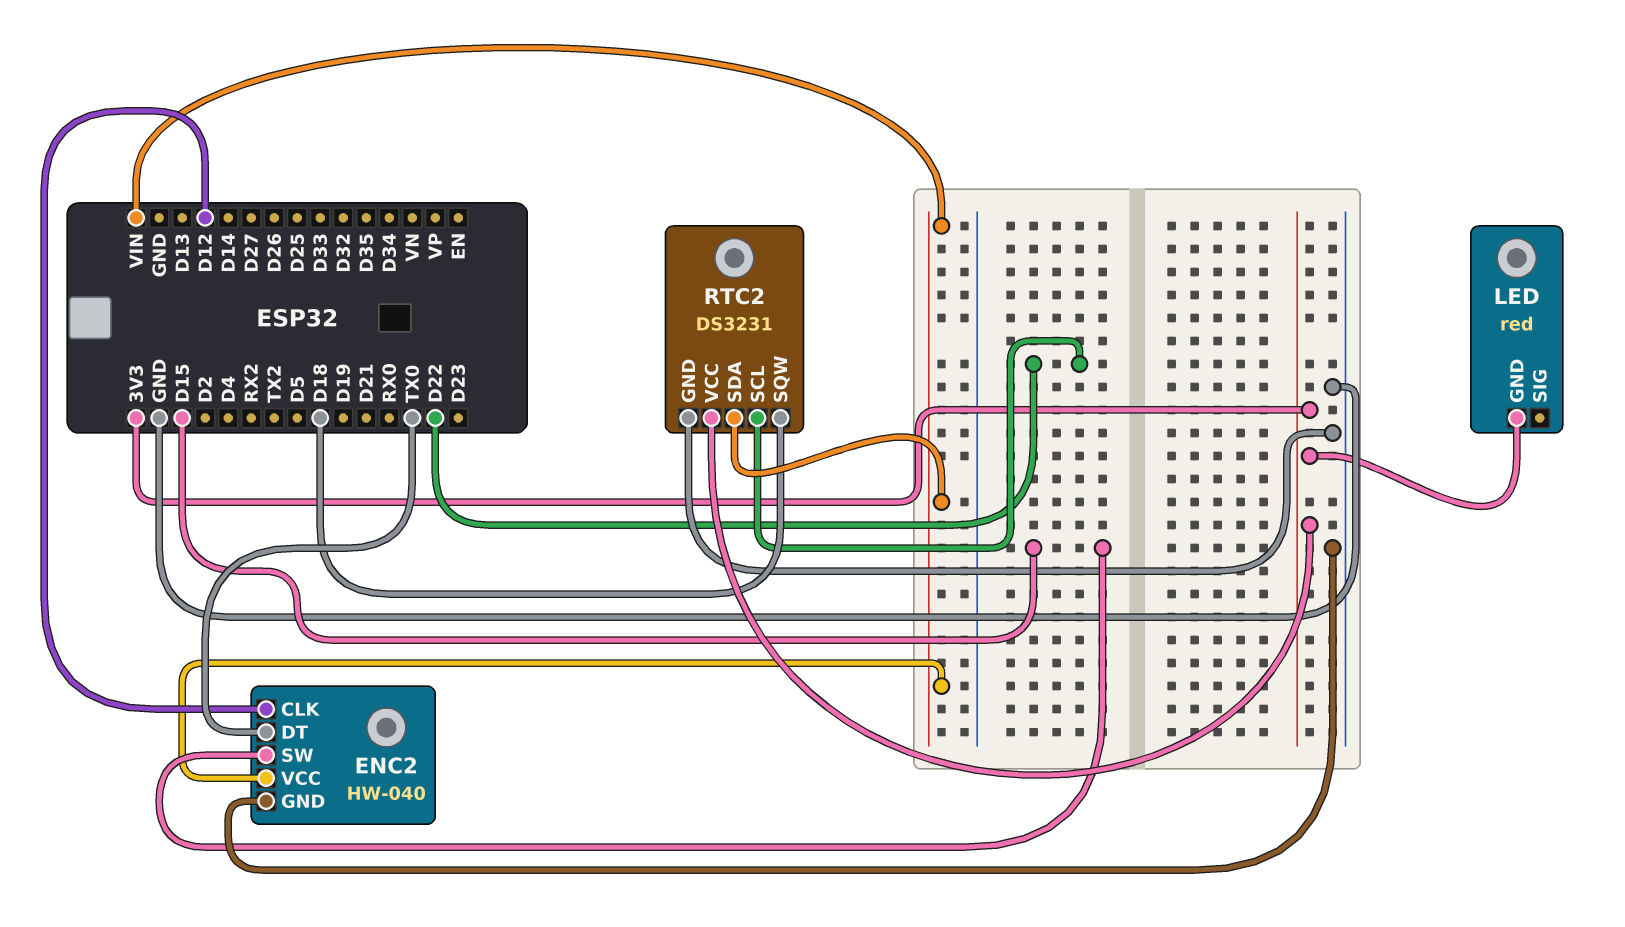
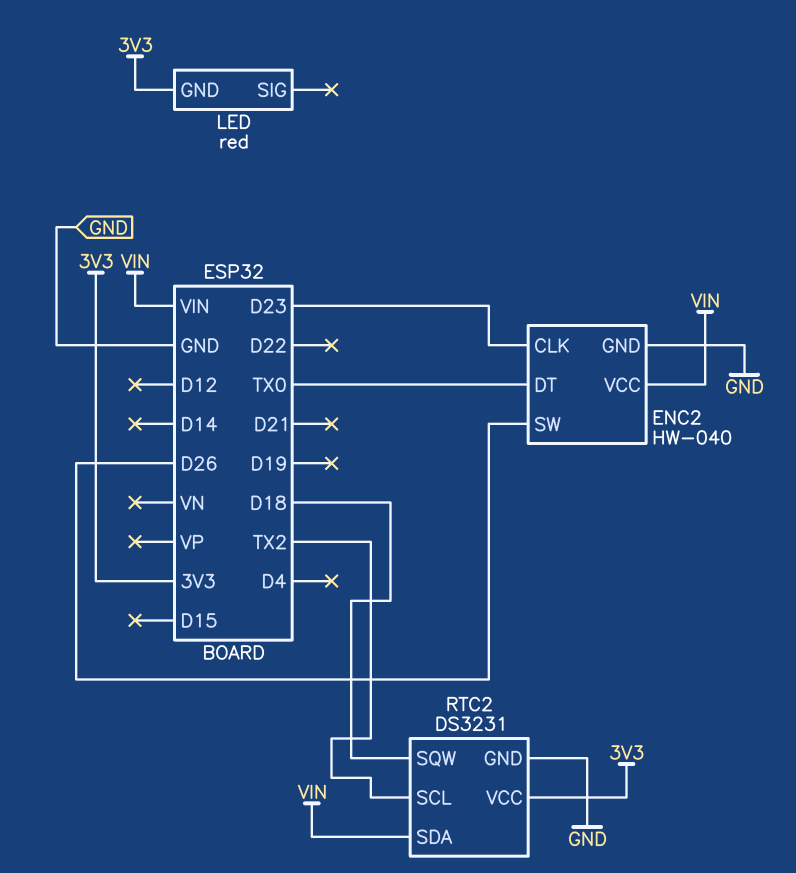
ENC2 pin CLK: D12 -> D23
ENC2 pin SW: D15 -> D26
RTC2 pin SCL: D22 -> TX2

